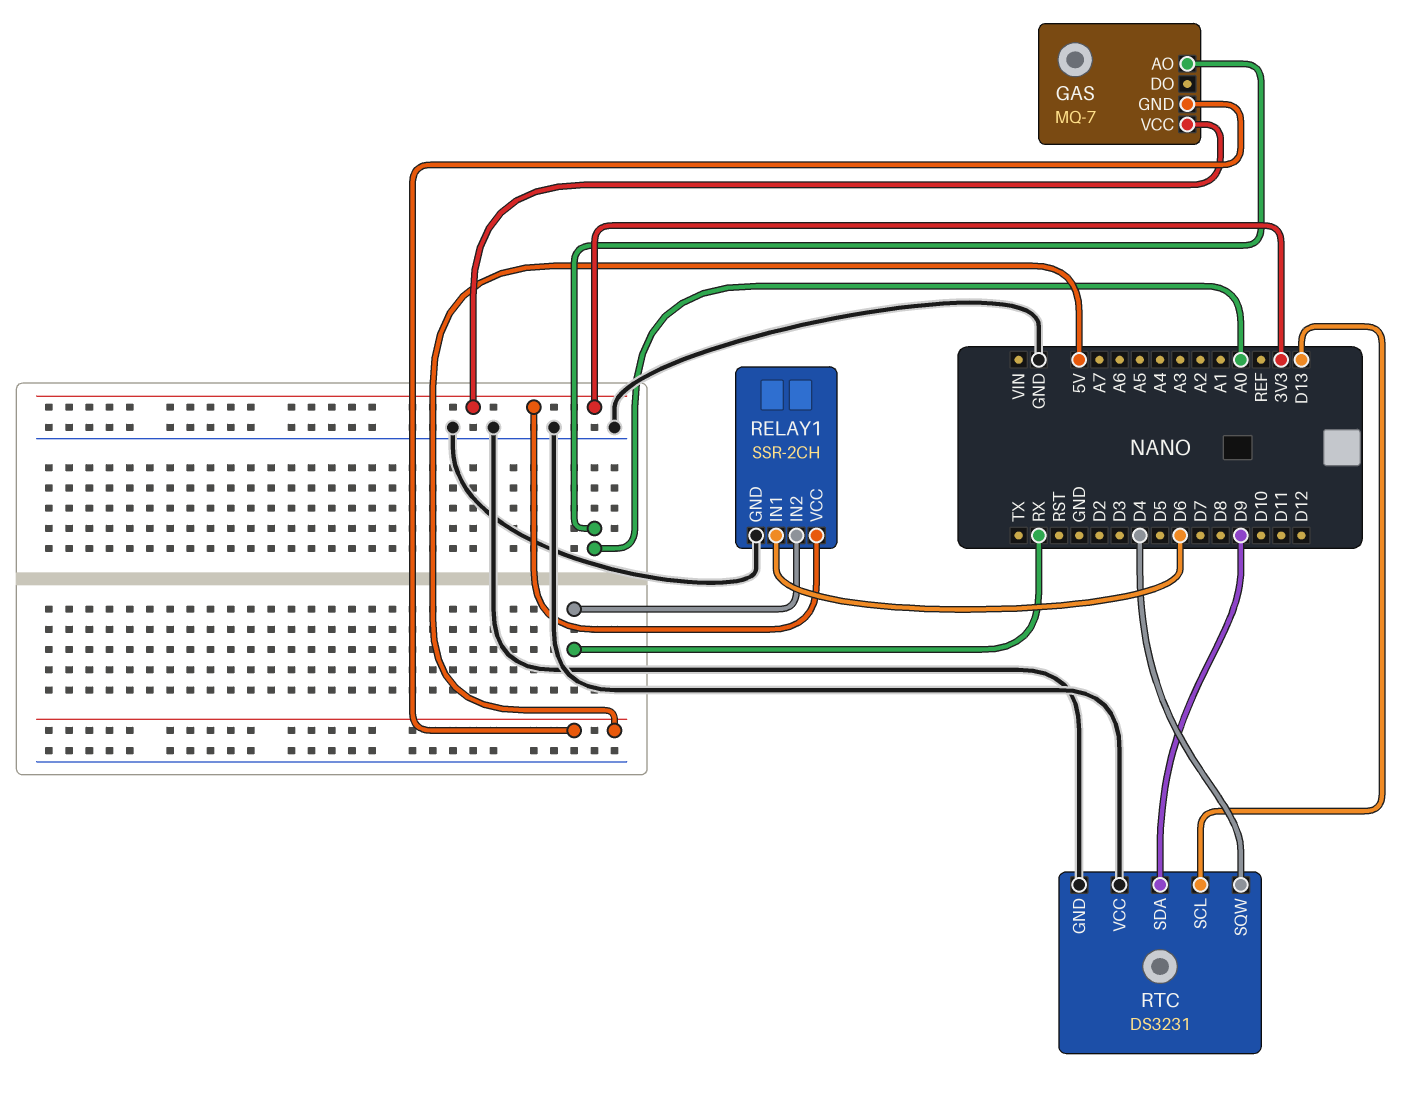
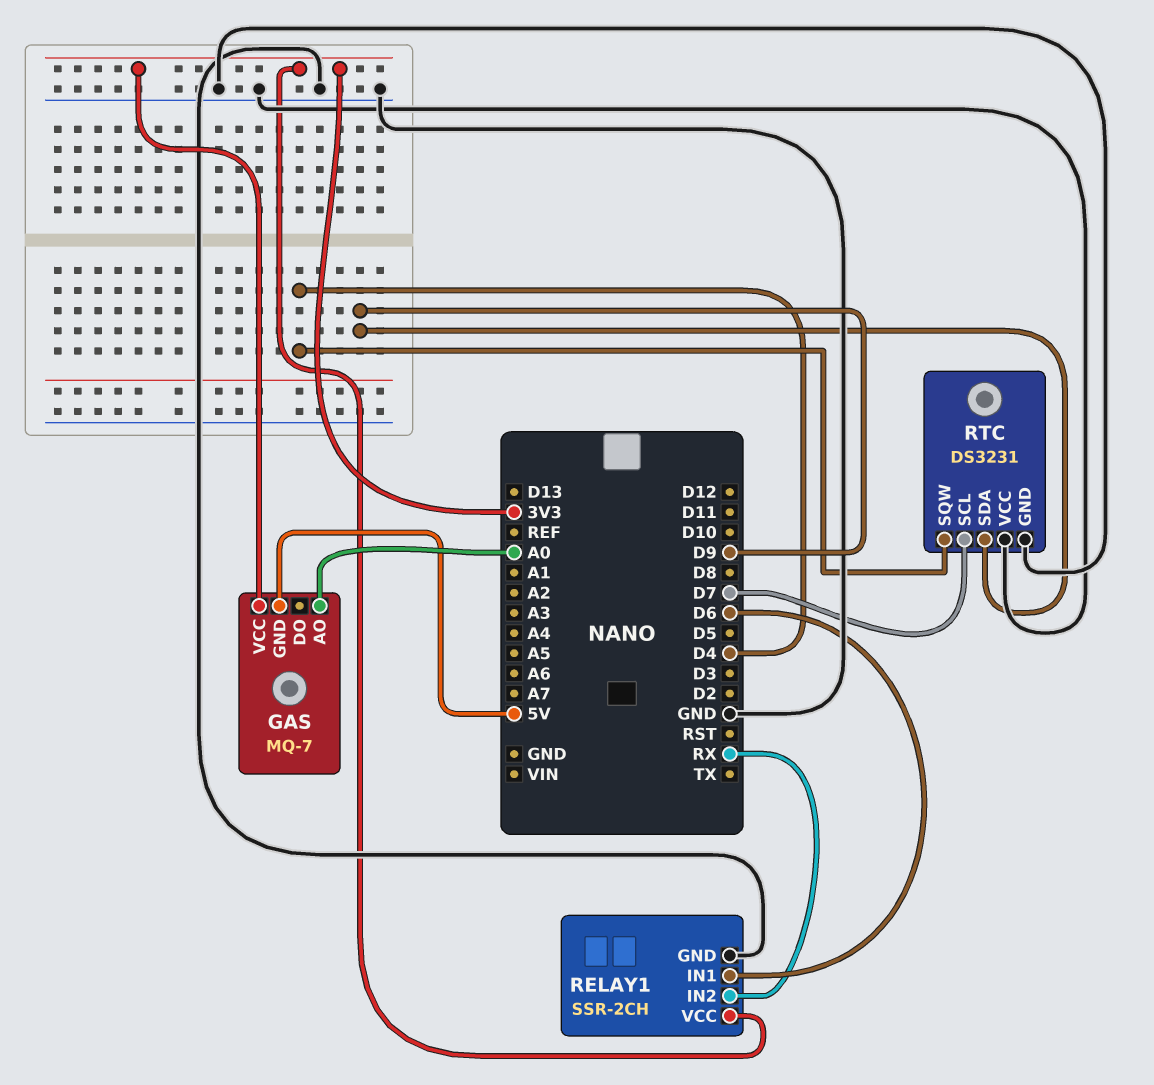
RTC pin SCL: D13 -> D7

